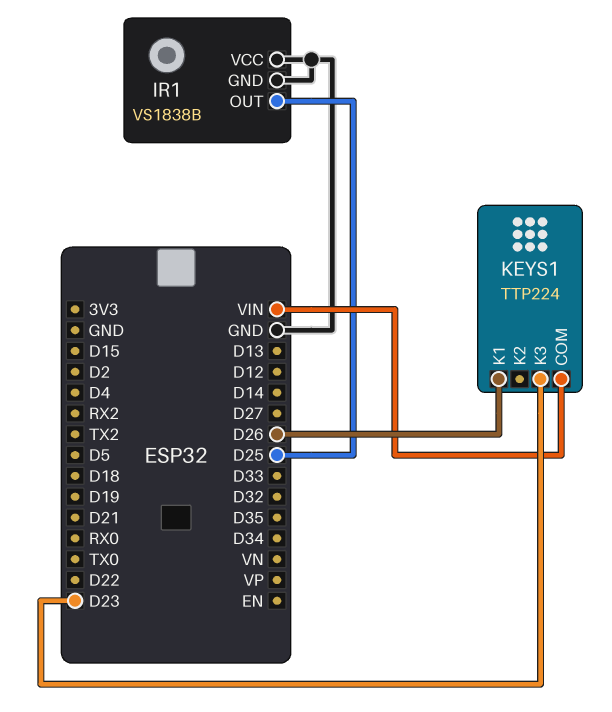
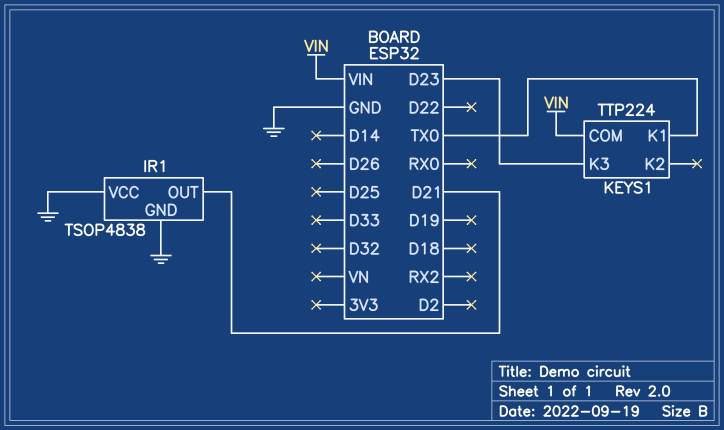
IR1: VS1838B -> TSOP4838
IR1 pin OUT: D25 -> D21
KEYS1 pin K1: D26 -> TX0

